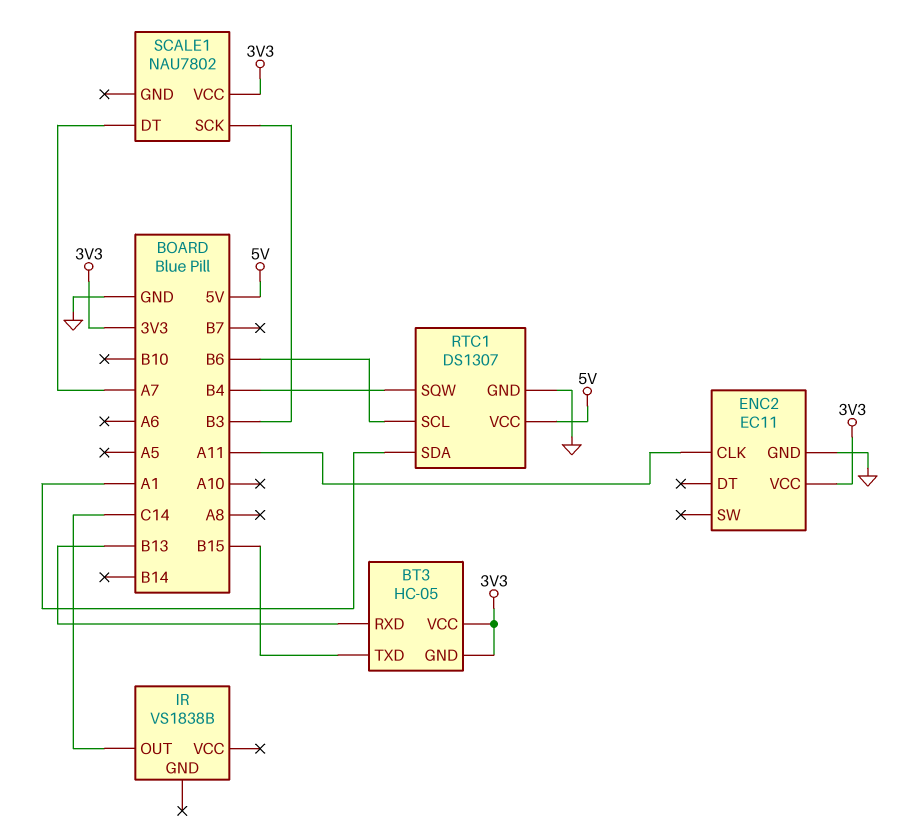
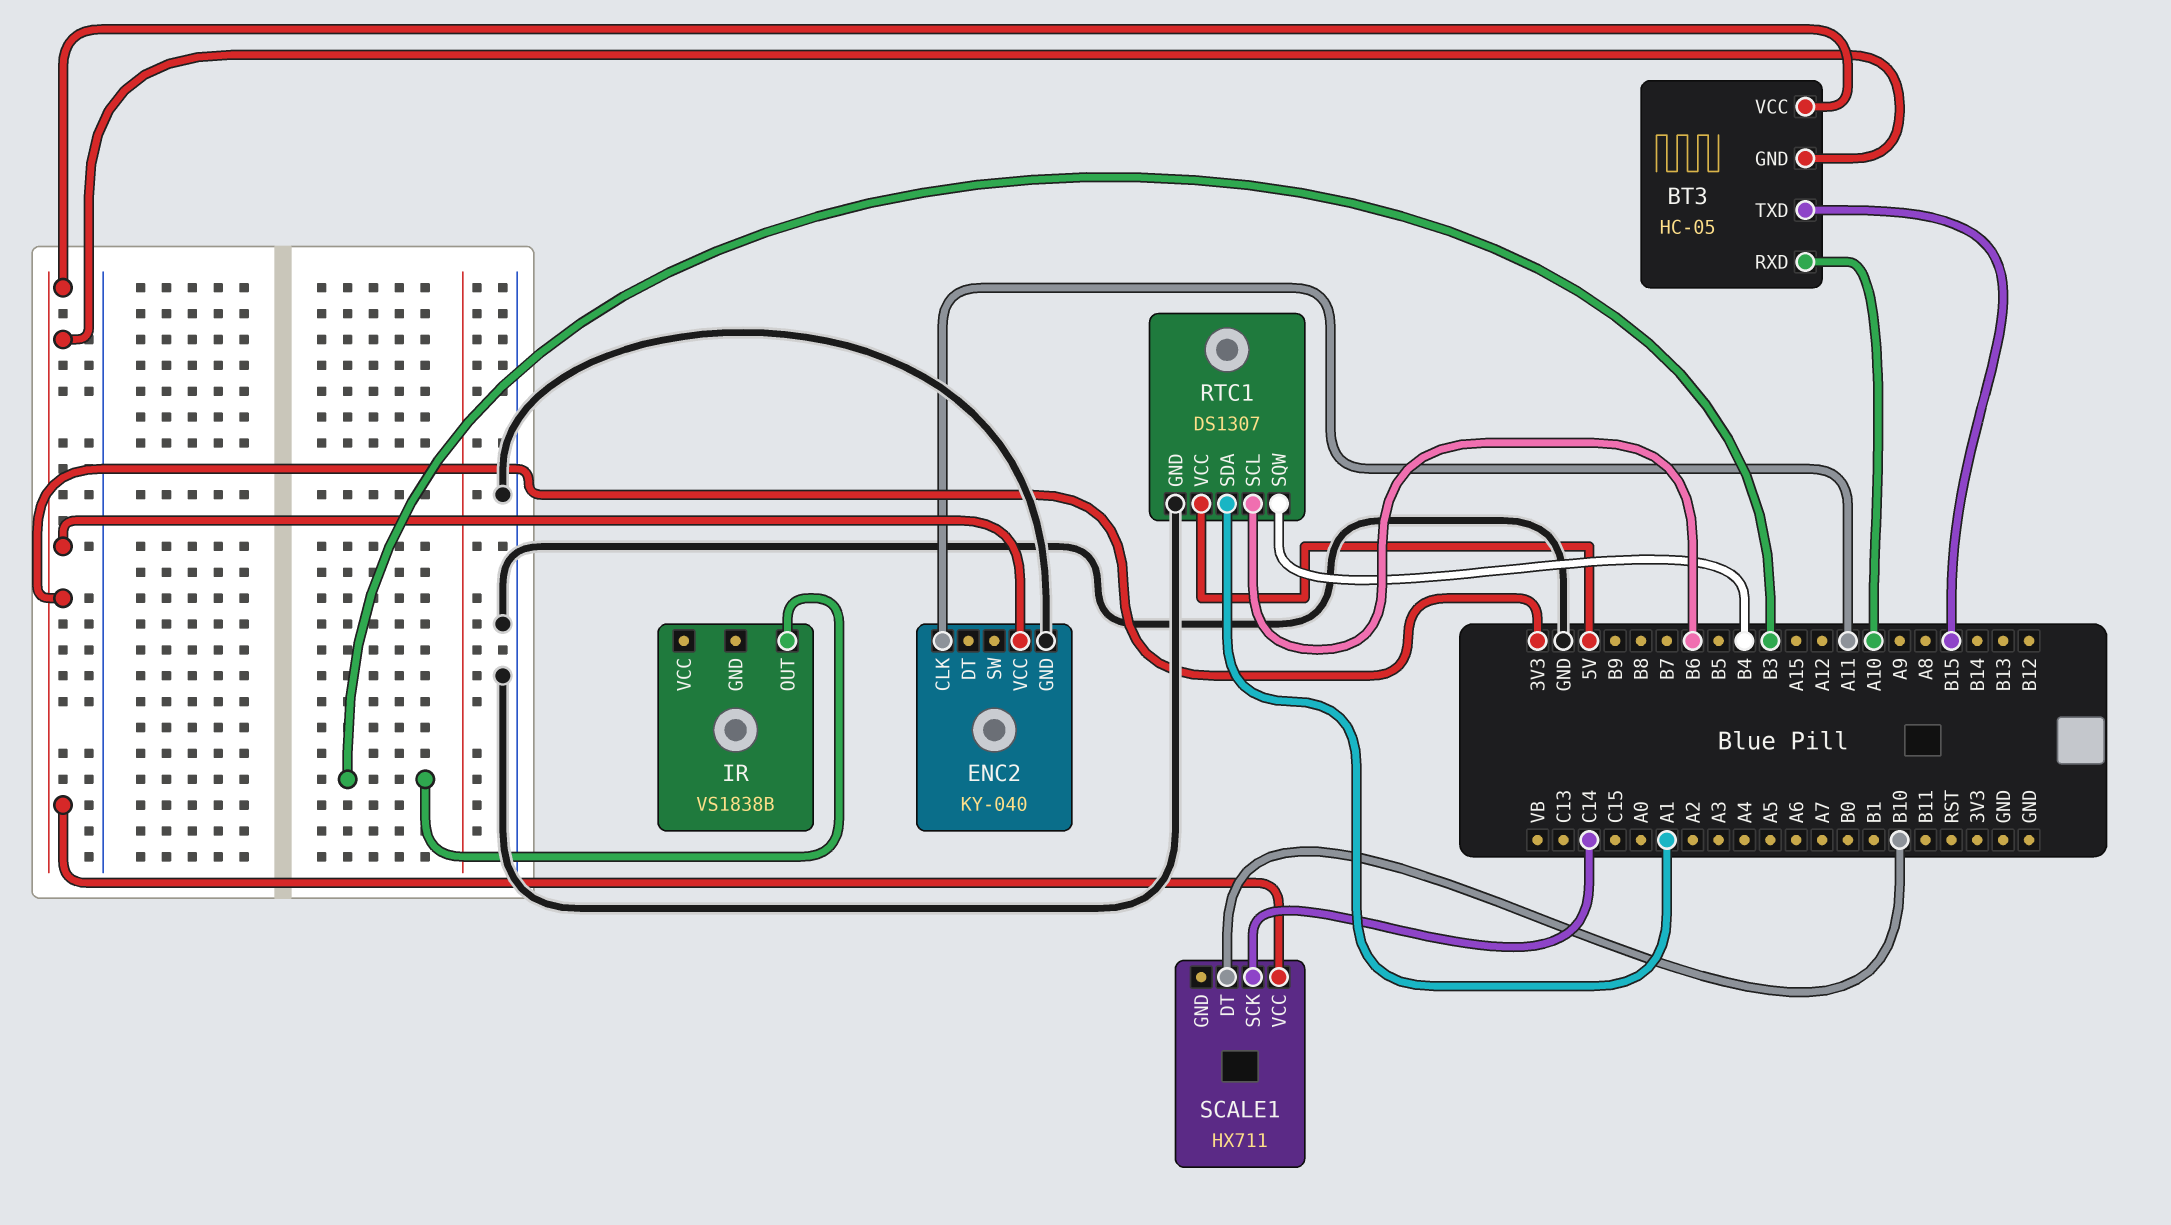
BT3 pin RXD: B13 -> A10
ENC2: EC11 -> KY-040
IR pin OUT: C14 -> B3
SCALE1: NAU7802 -> HX711
SCALE1 pin DT: A7 -> B10
SCALE1 pin SCK: B3 -> C14

